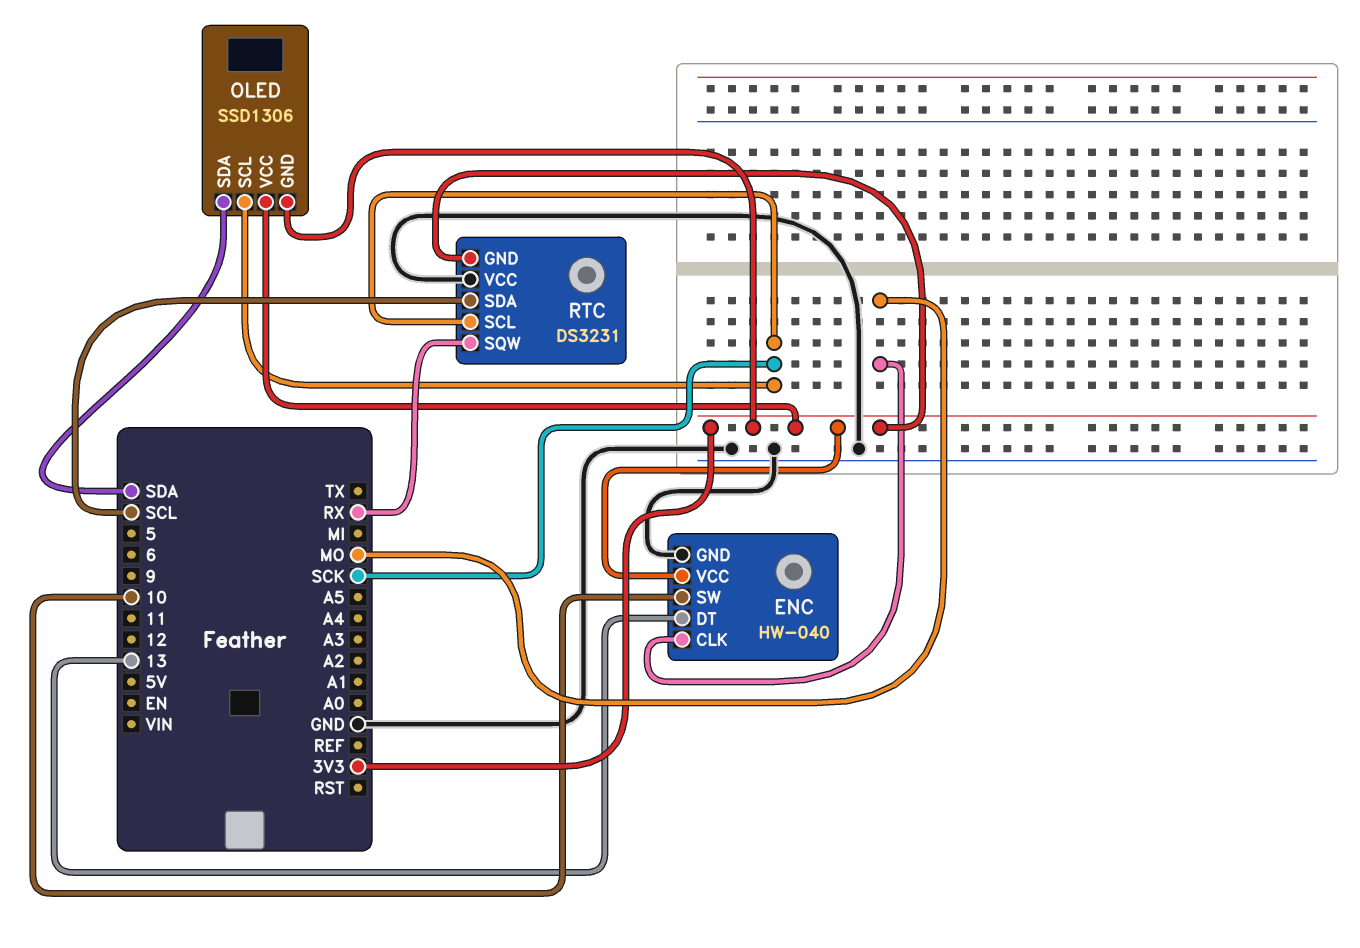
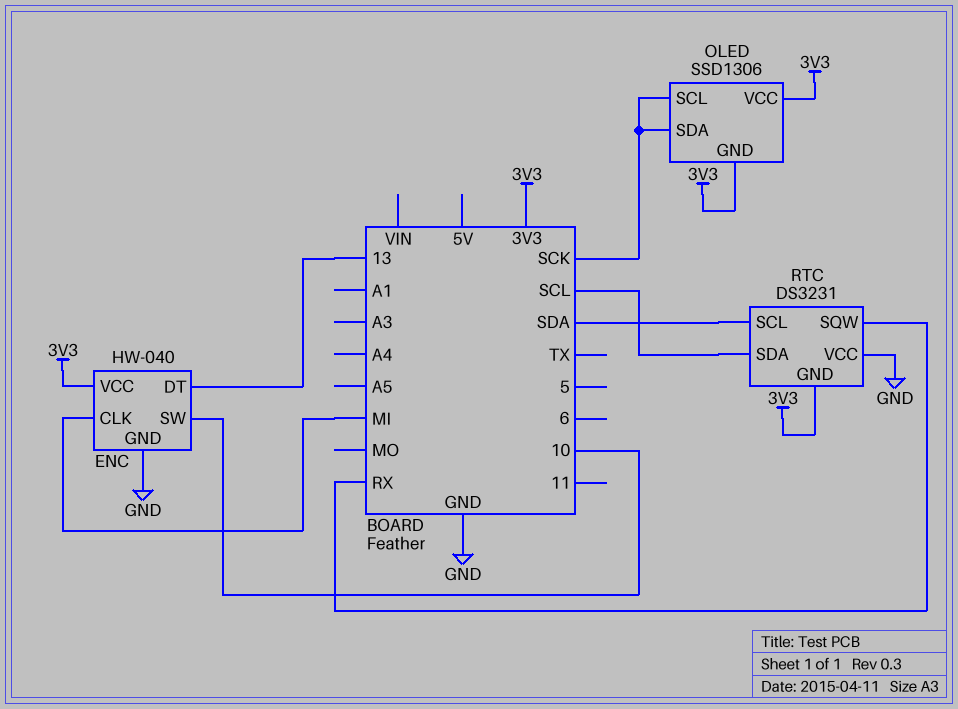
ENC pin CLK: MO -> MI
OLED pin SDA: SDA -> SCK
RTC pin SCL: SCK -> SDA

